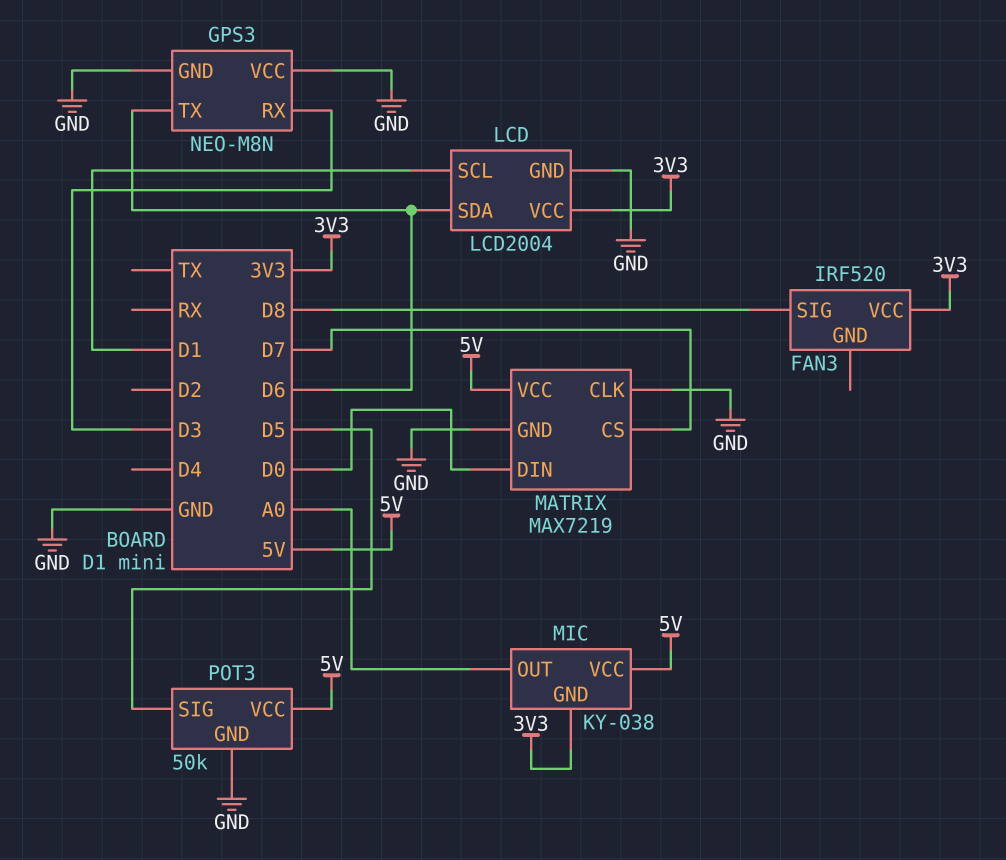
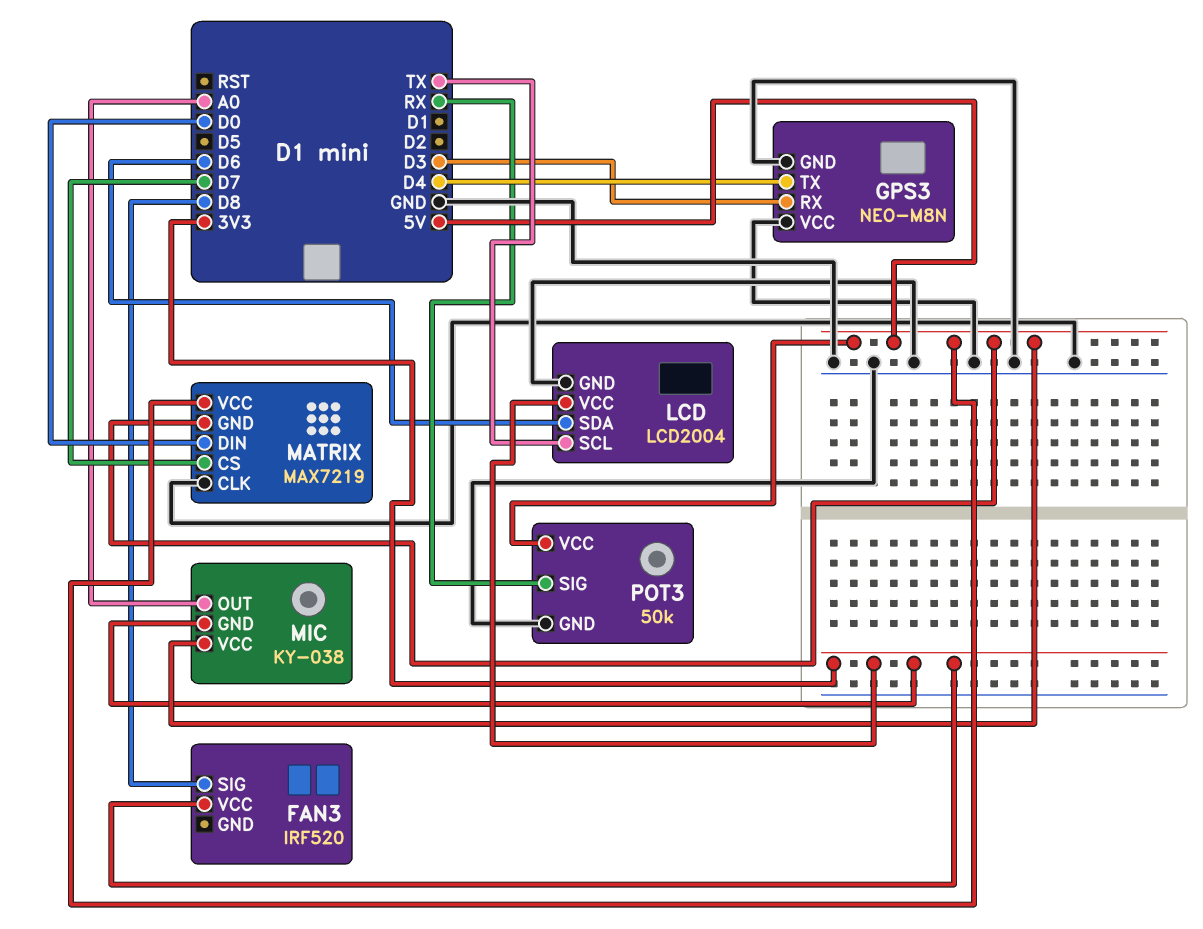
GPS3 pin TX: D6 -> D4
LCD pin SCL: D1 -> TX
MATRIX pin GND: GND -> 5V
POT3 pin SIG: D5 -> RX

